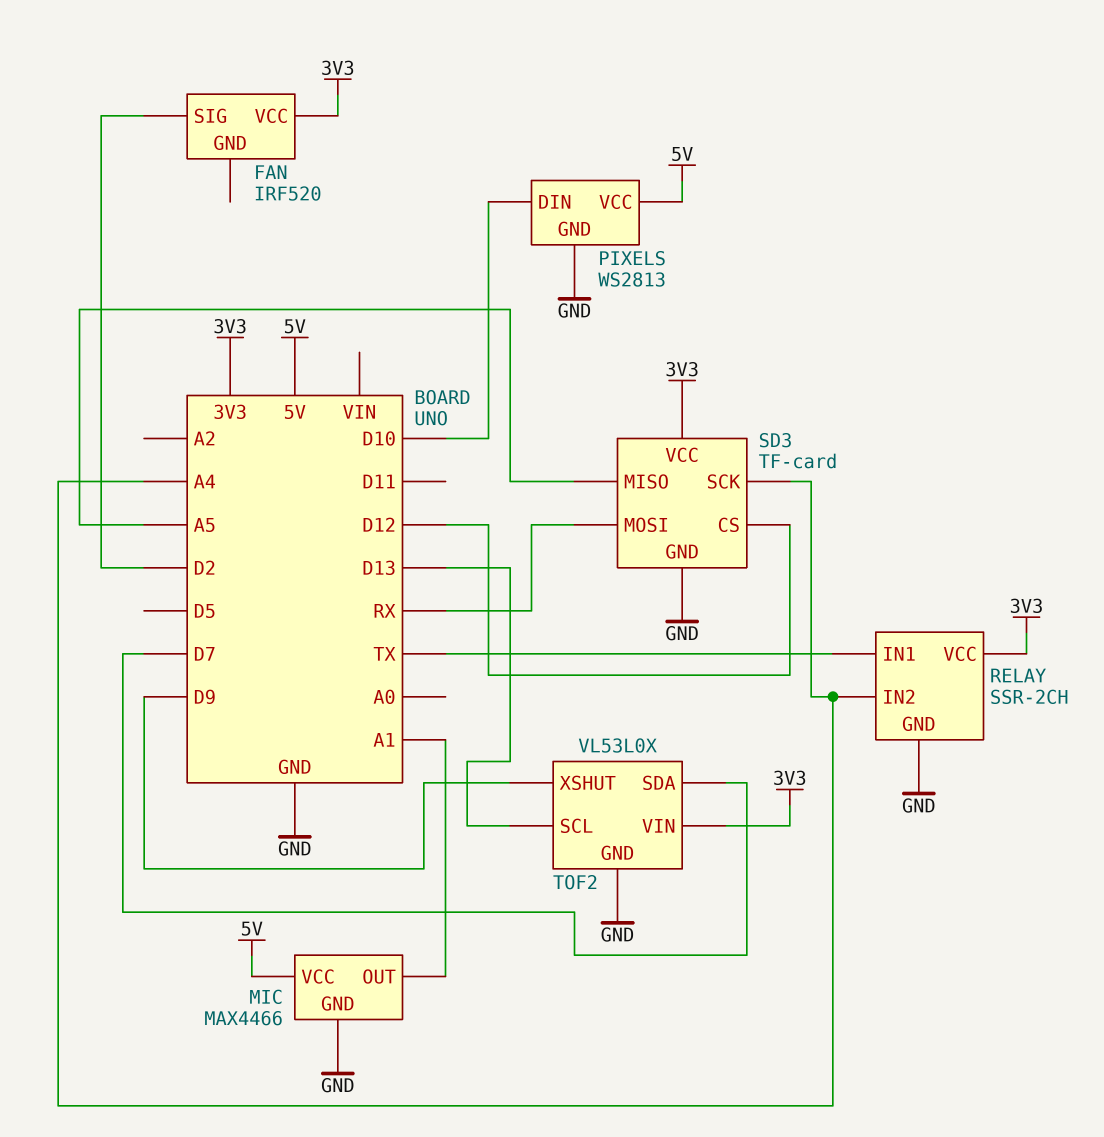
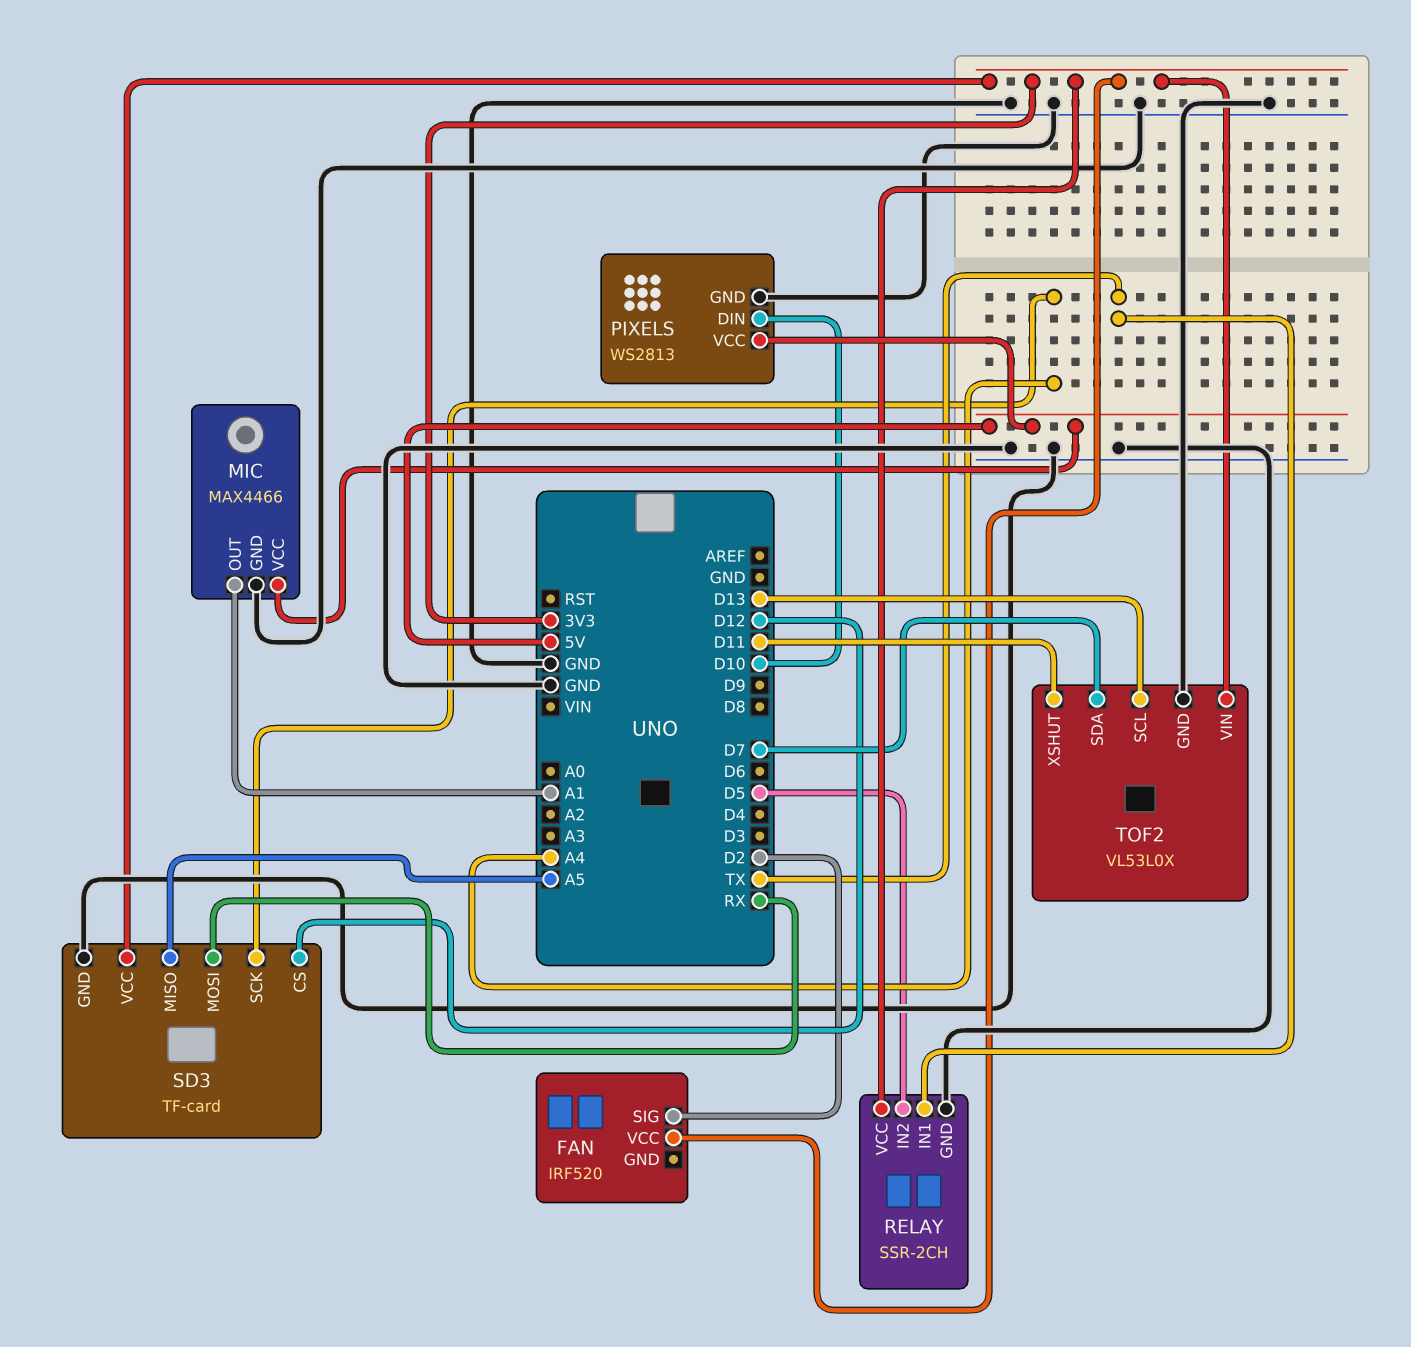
RELAY pin IN2: A4 -> D5
TOF2 pin XSHUT: D9 -> D11

